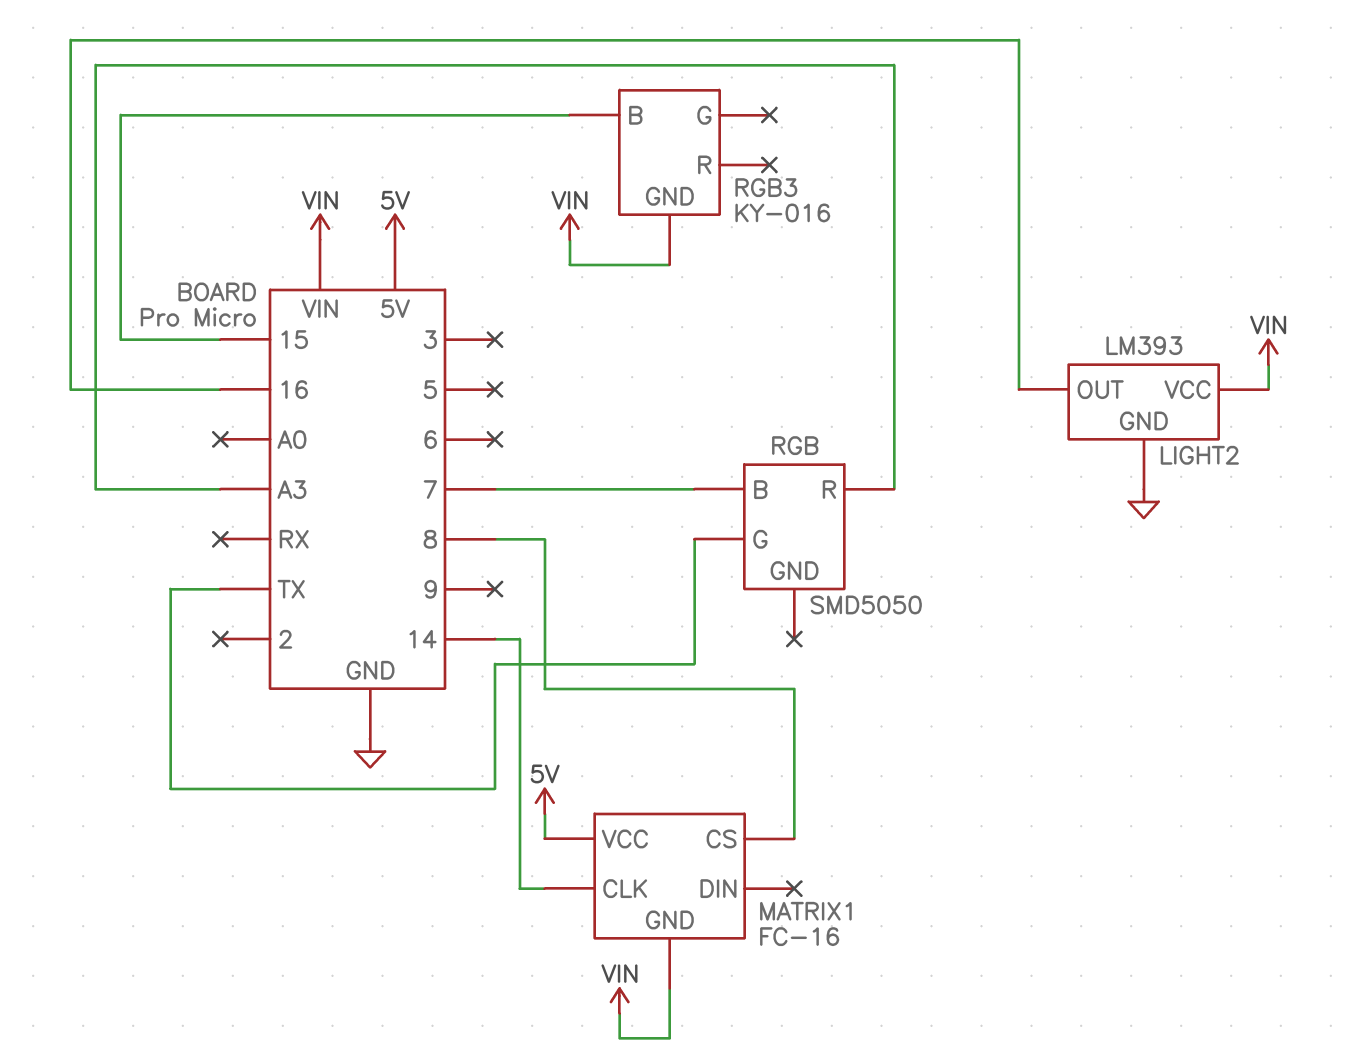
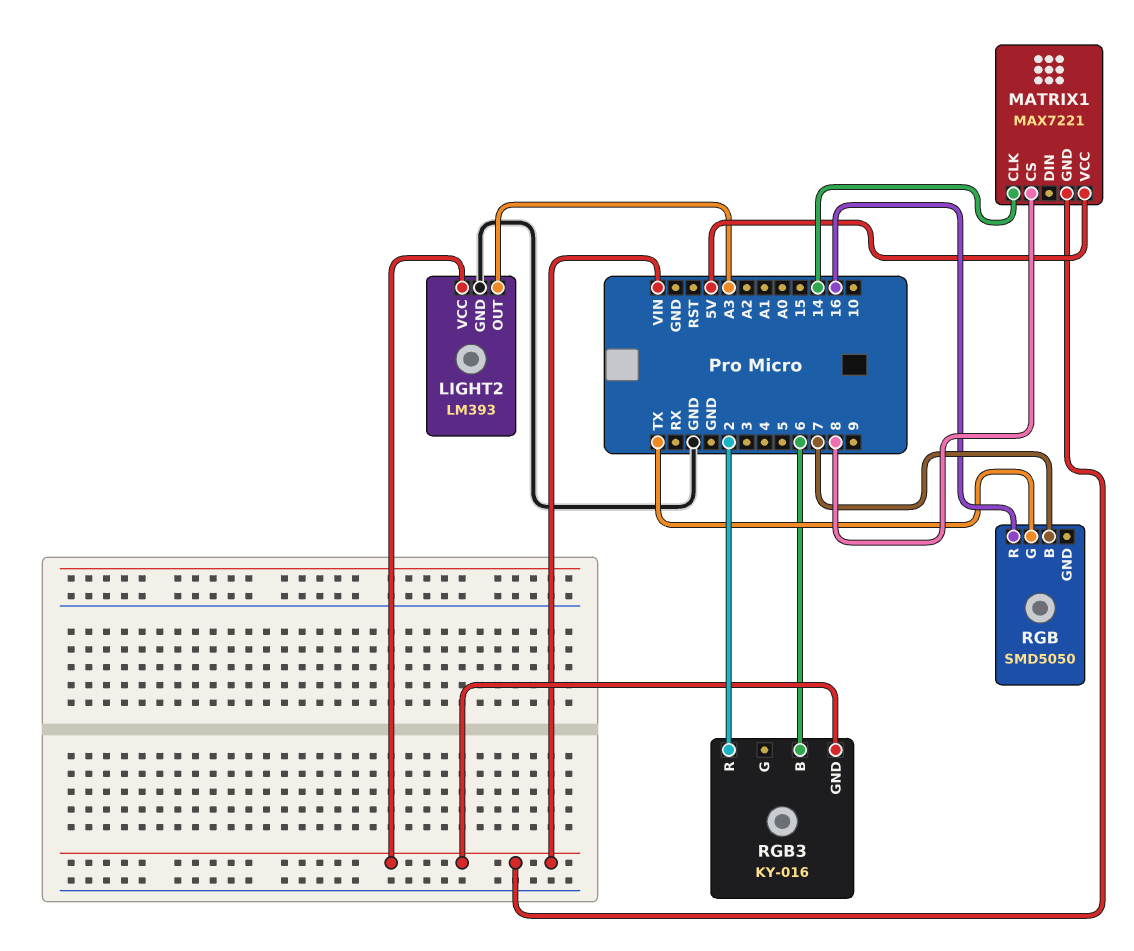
LIGHT2 pin OUT: 16 -> A3
MATRIX1: FC-16 -> MAX7221
RGB pin R: A3 -> 16
RGB3 pin B: 15 -> 6
RGB3 pin R: none -> 2

